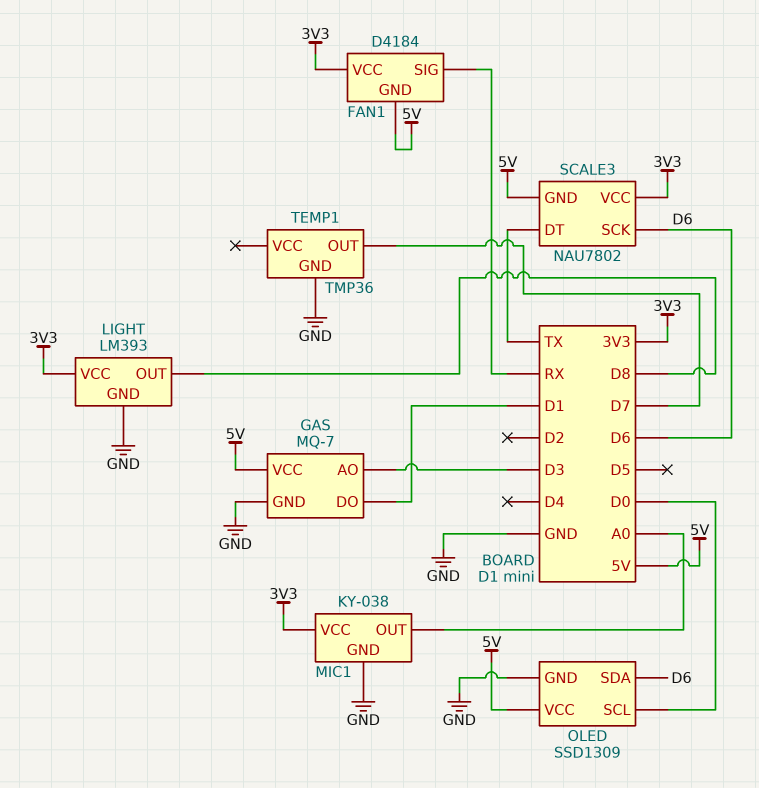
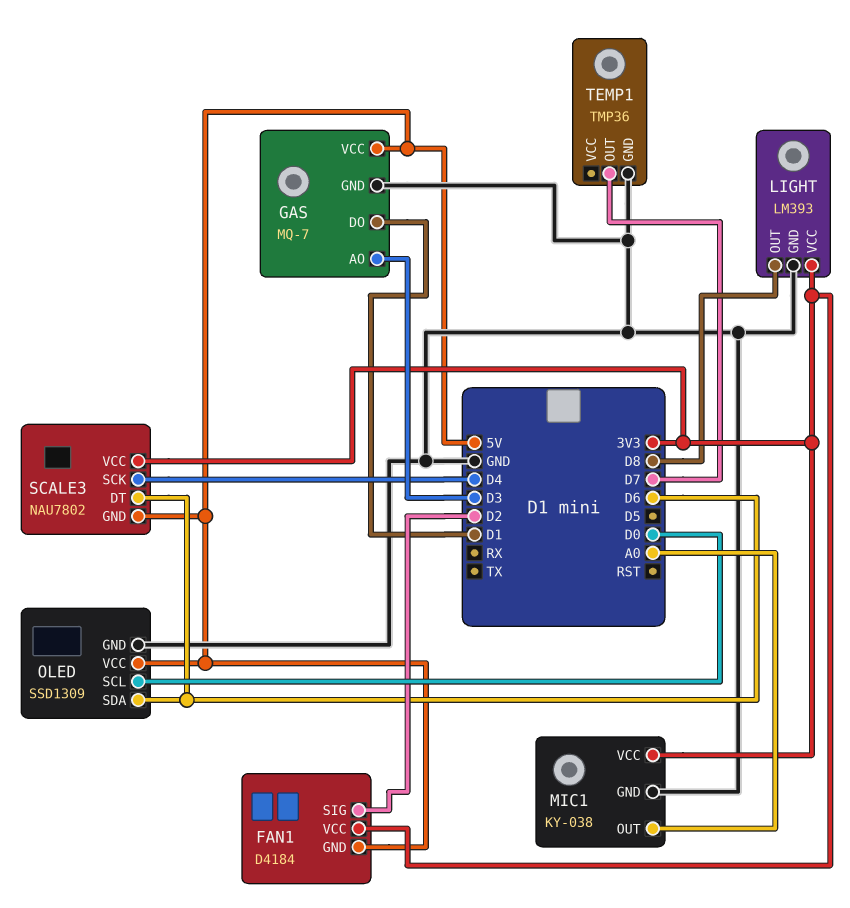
FAN1 pin SIG: RX -> D2
SCALE3 pin DT: TX -> D6
SCALE3 pin SCK: D6 -> D4

